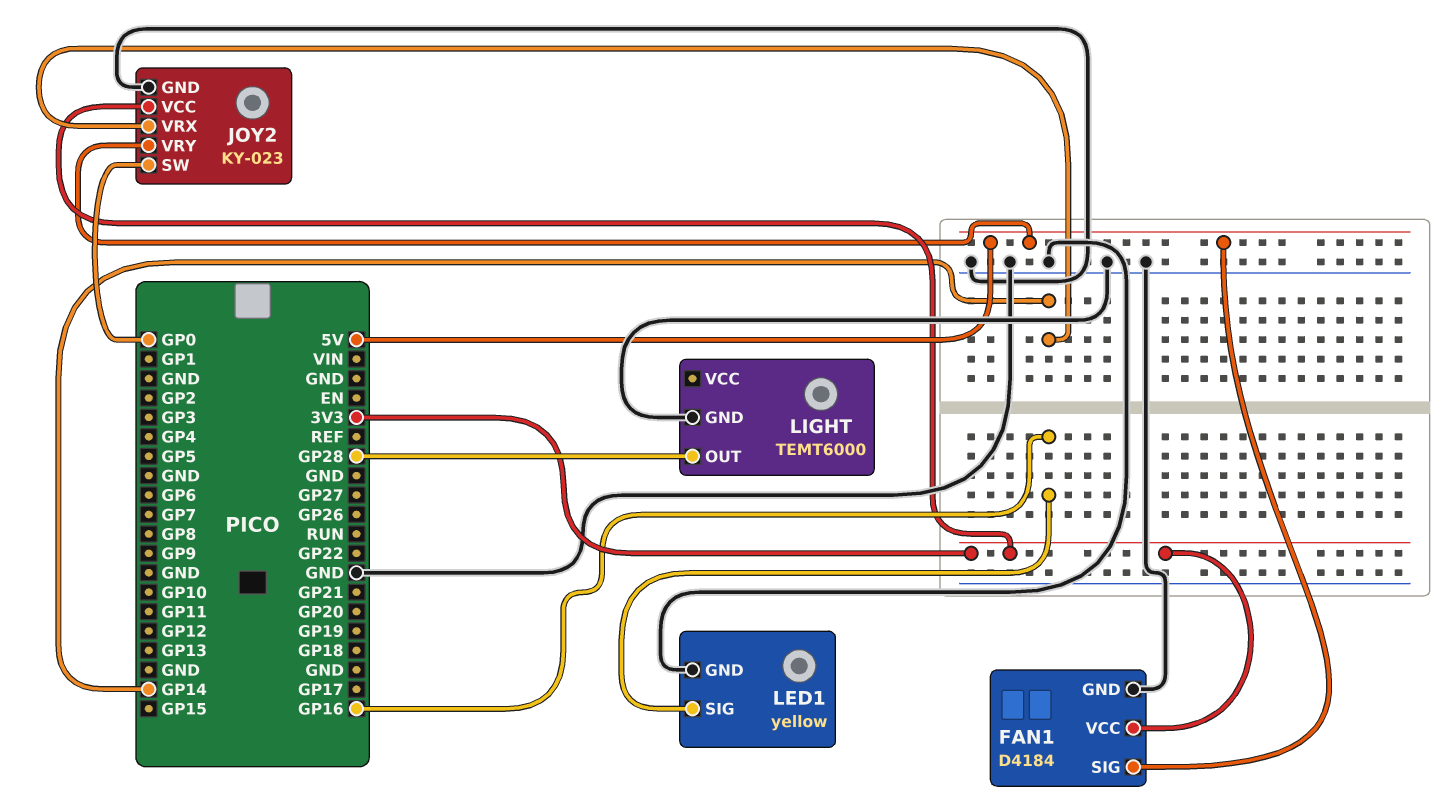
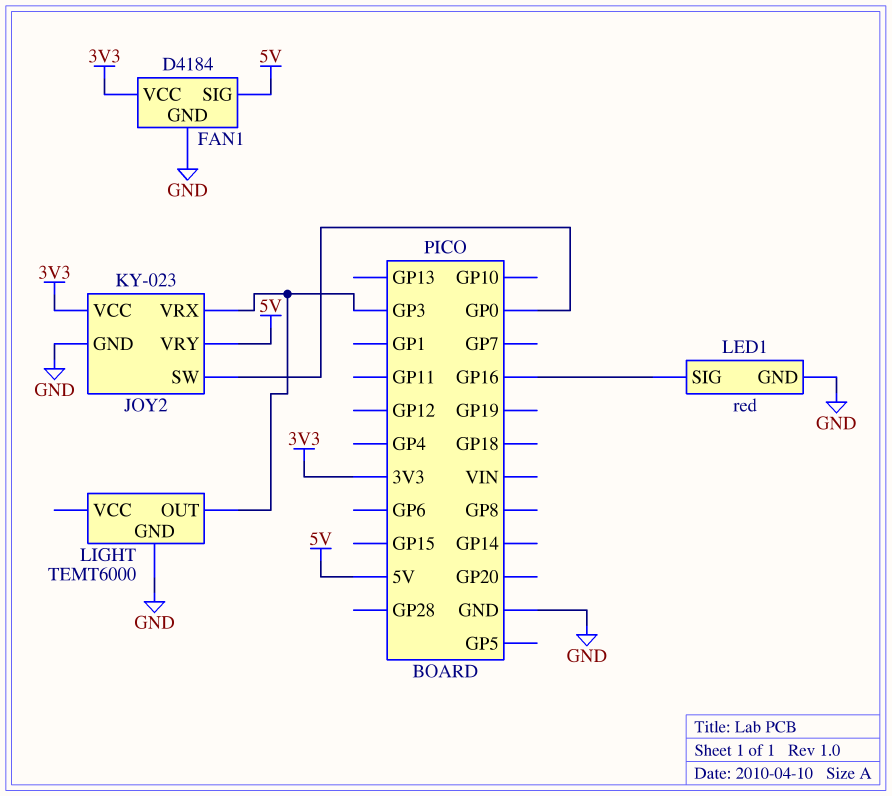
JOY2 pin VRX: GP14 -> GP3
LED1: yellow -> red
LIGHT pin OUT: GP28 -> GP3

